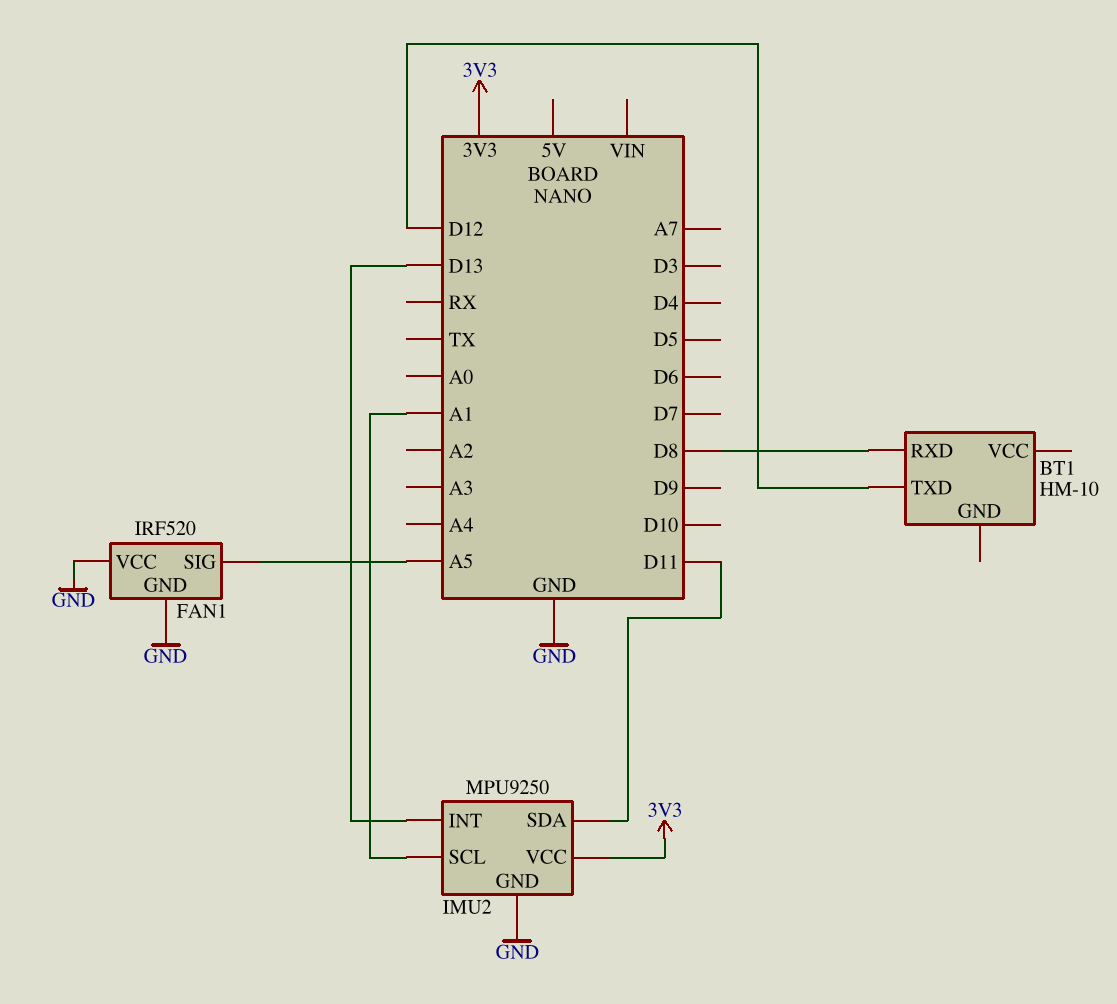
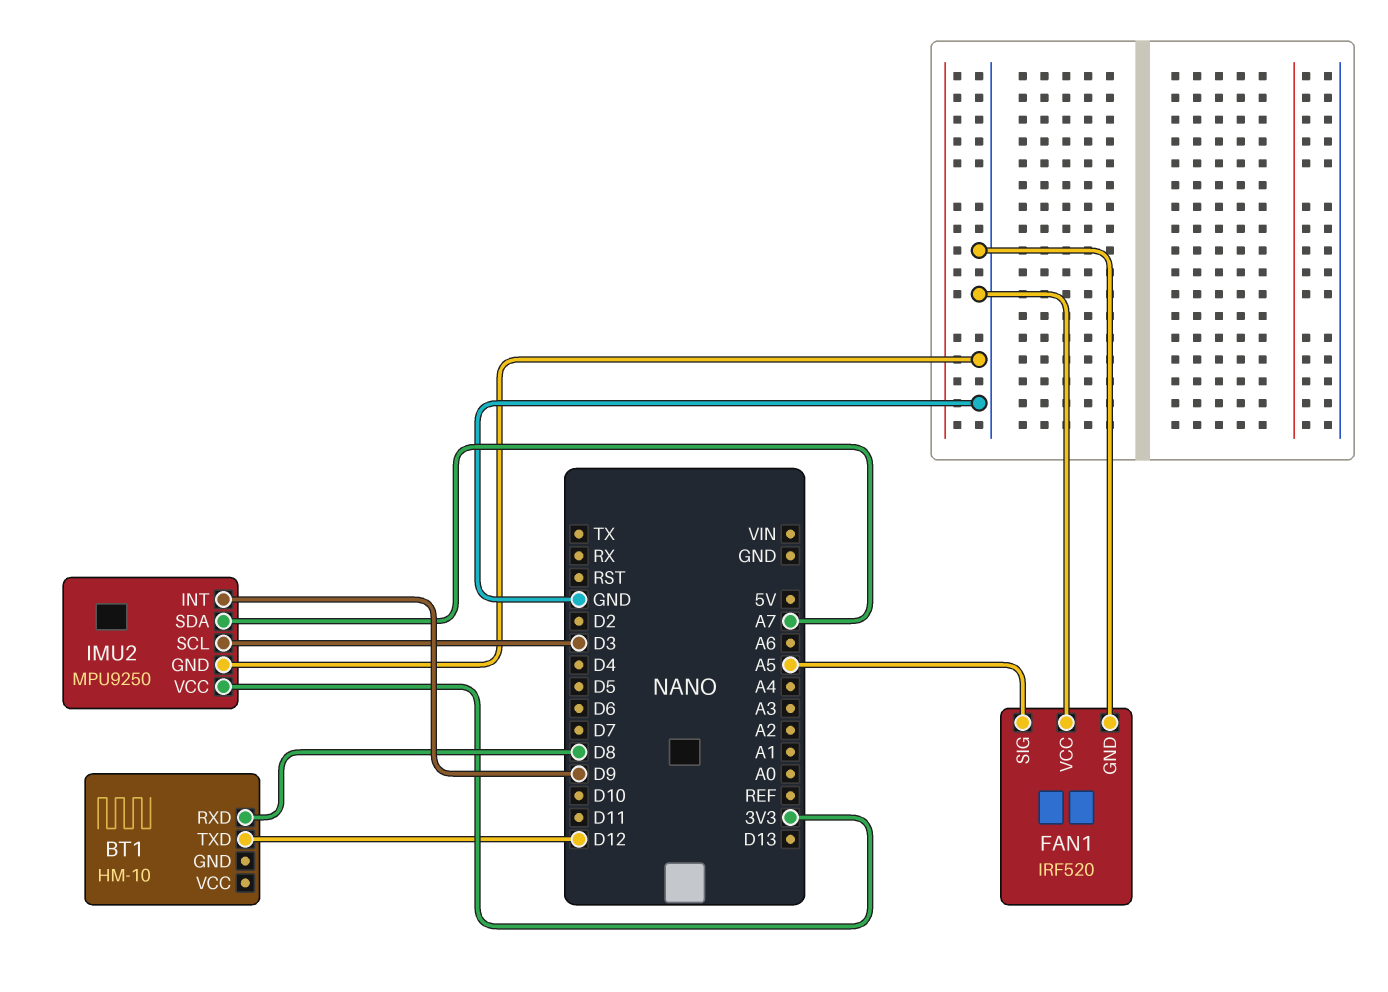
IMU2 pin INT: D13 -> D9
IMU2 pin SCL: A1 -> D3
IMU2 pin SDA: D11 -> A7

